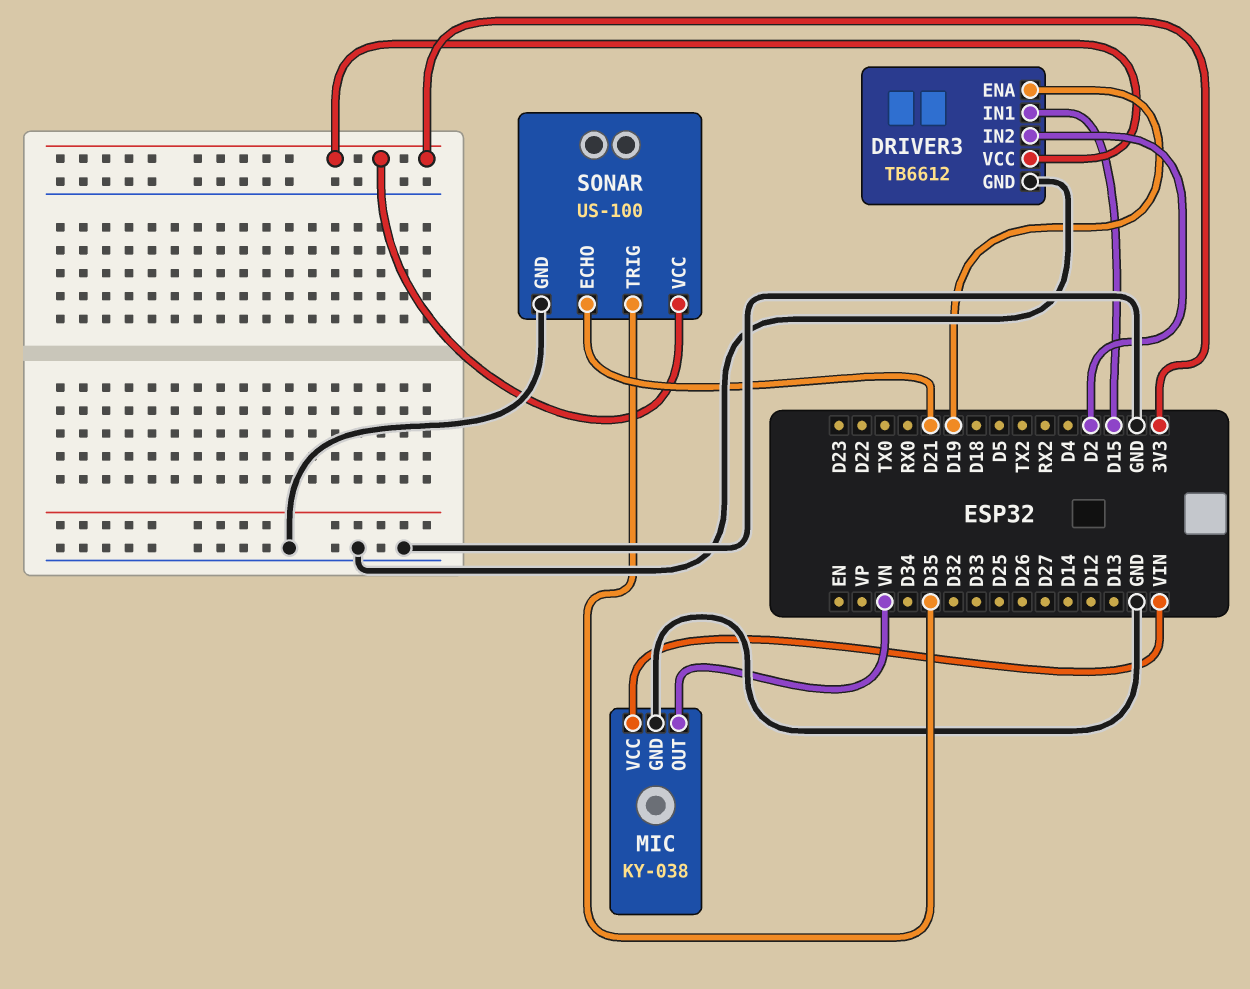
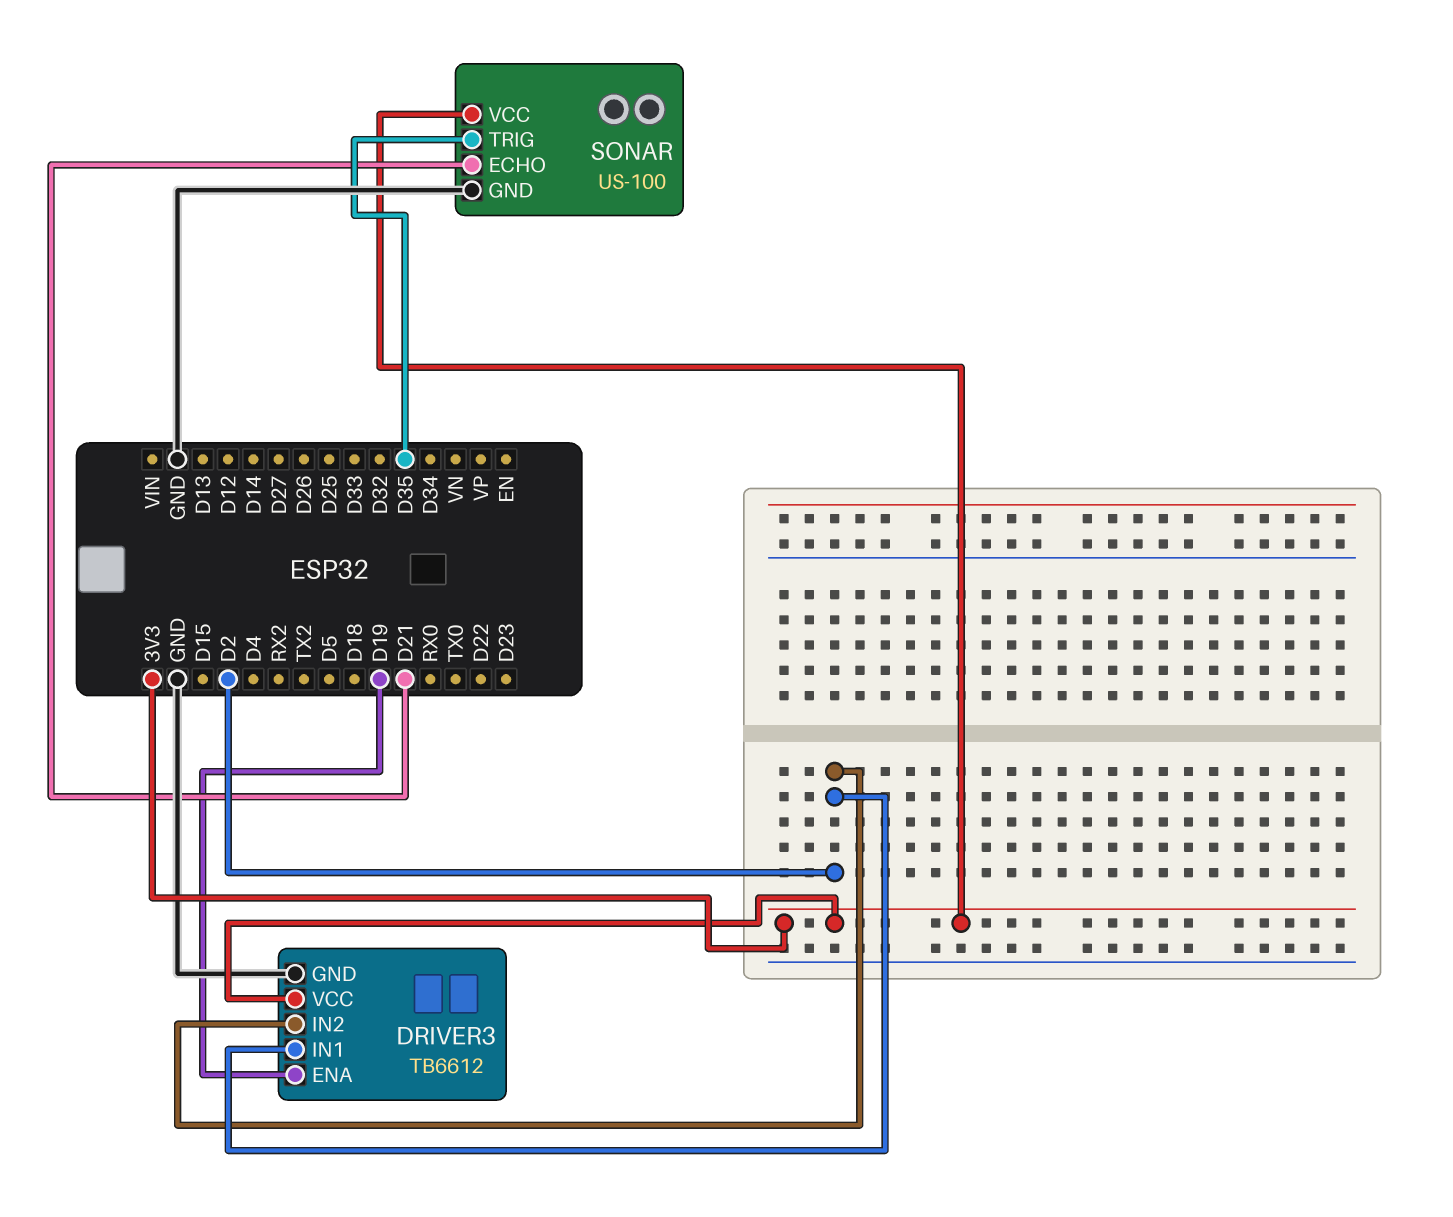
DRIVER3 pin IN1: D15 -> D2
MIC: KY-038 -> none
MIC pin GND: GND -> none
MIC pin OUT: VN -> none
MIC pin VCC: VIN -> none

